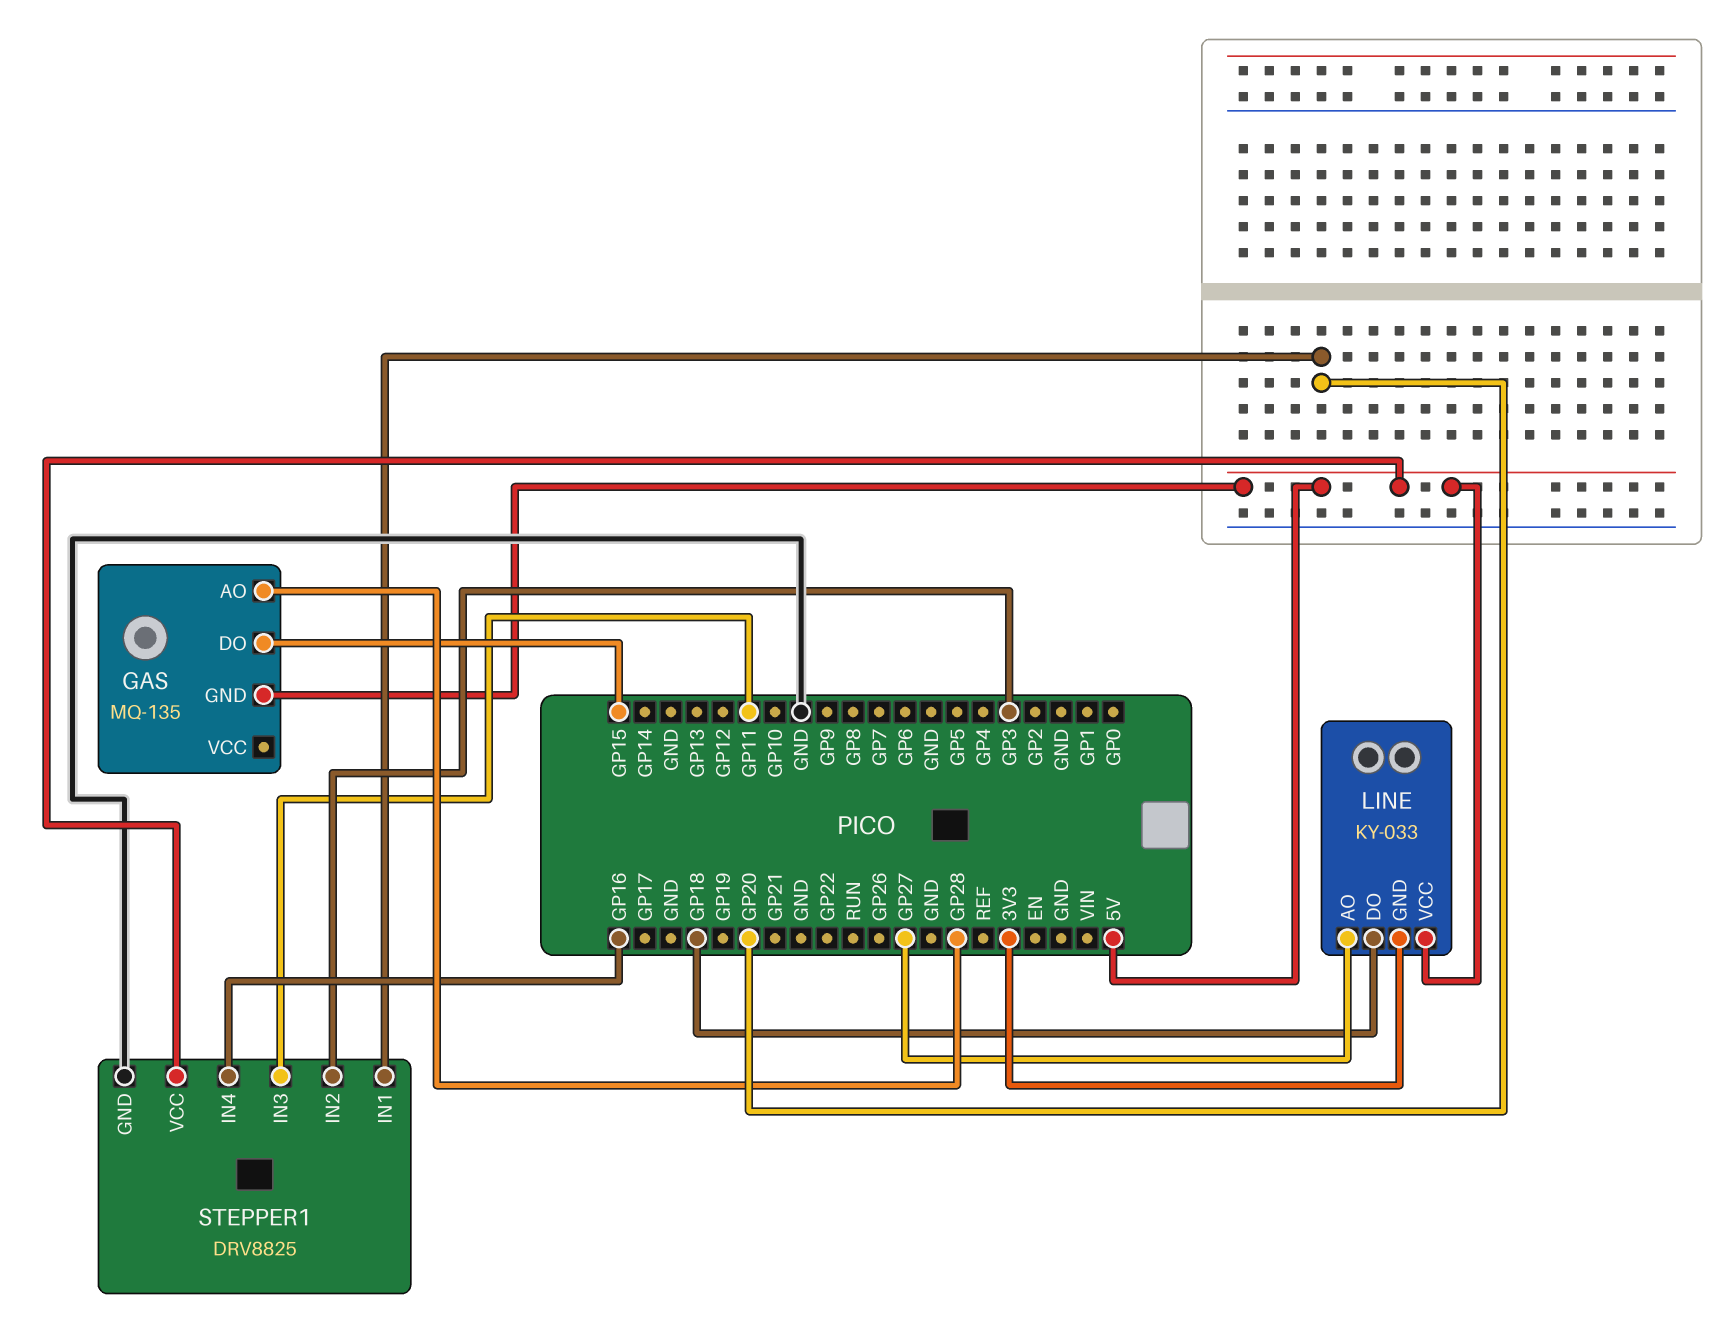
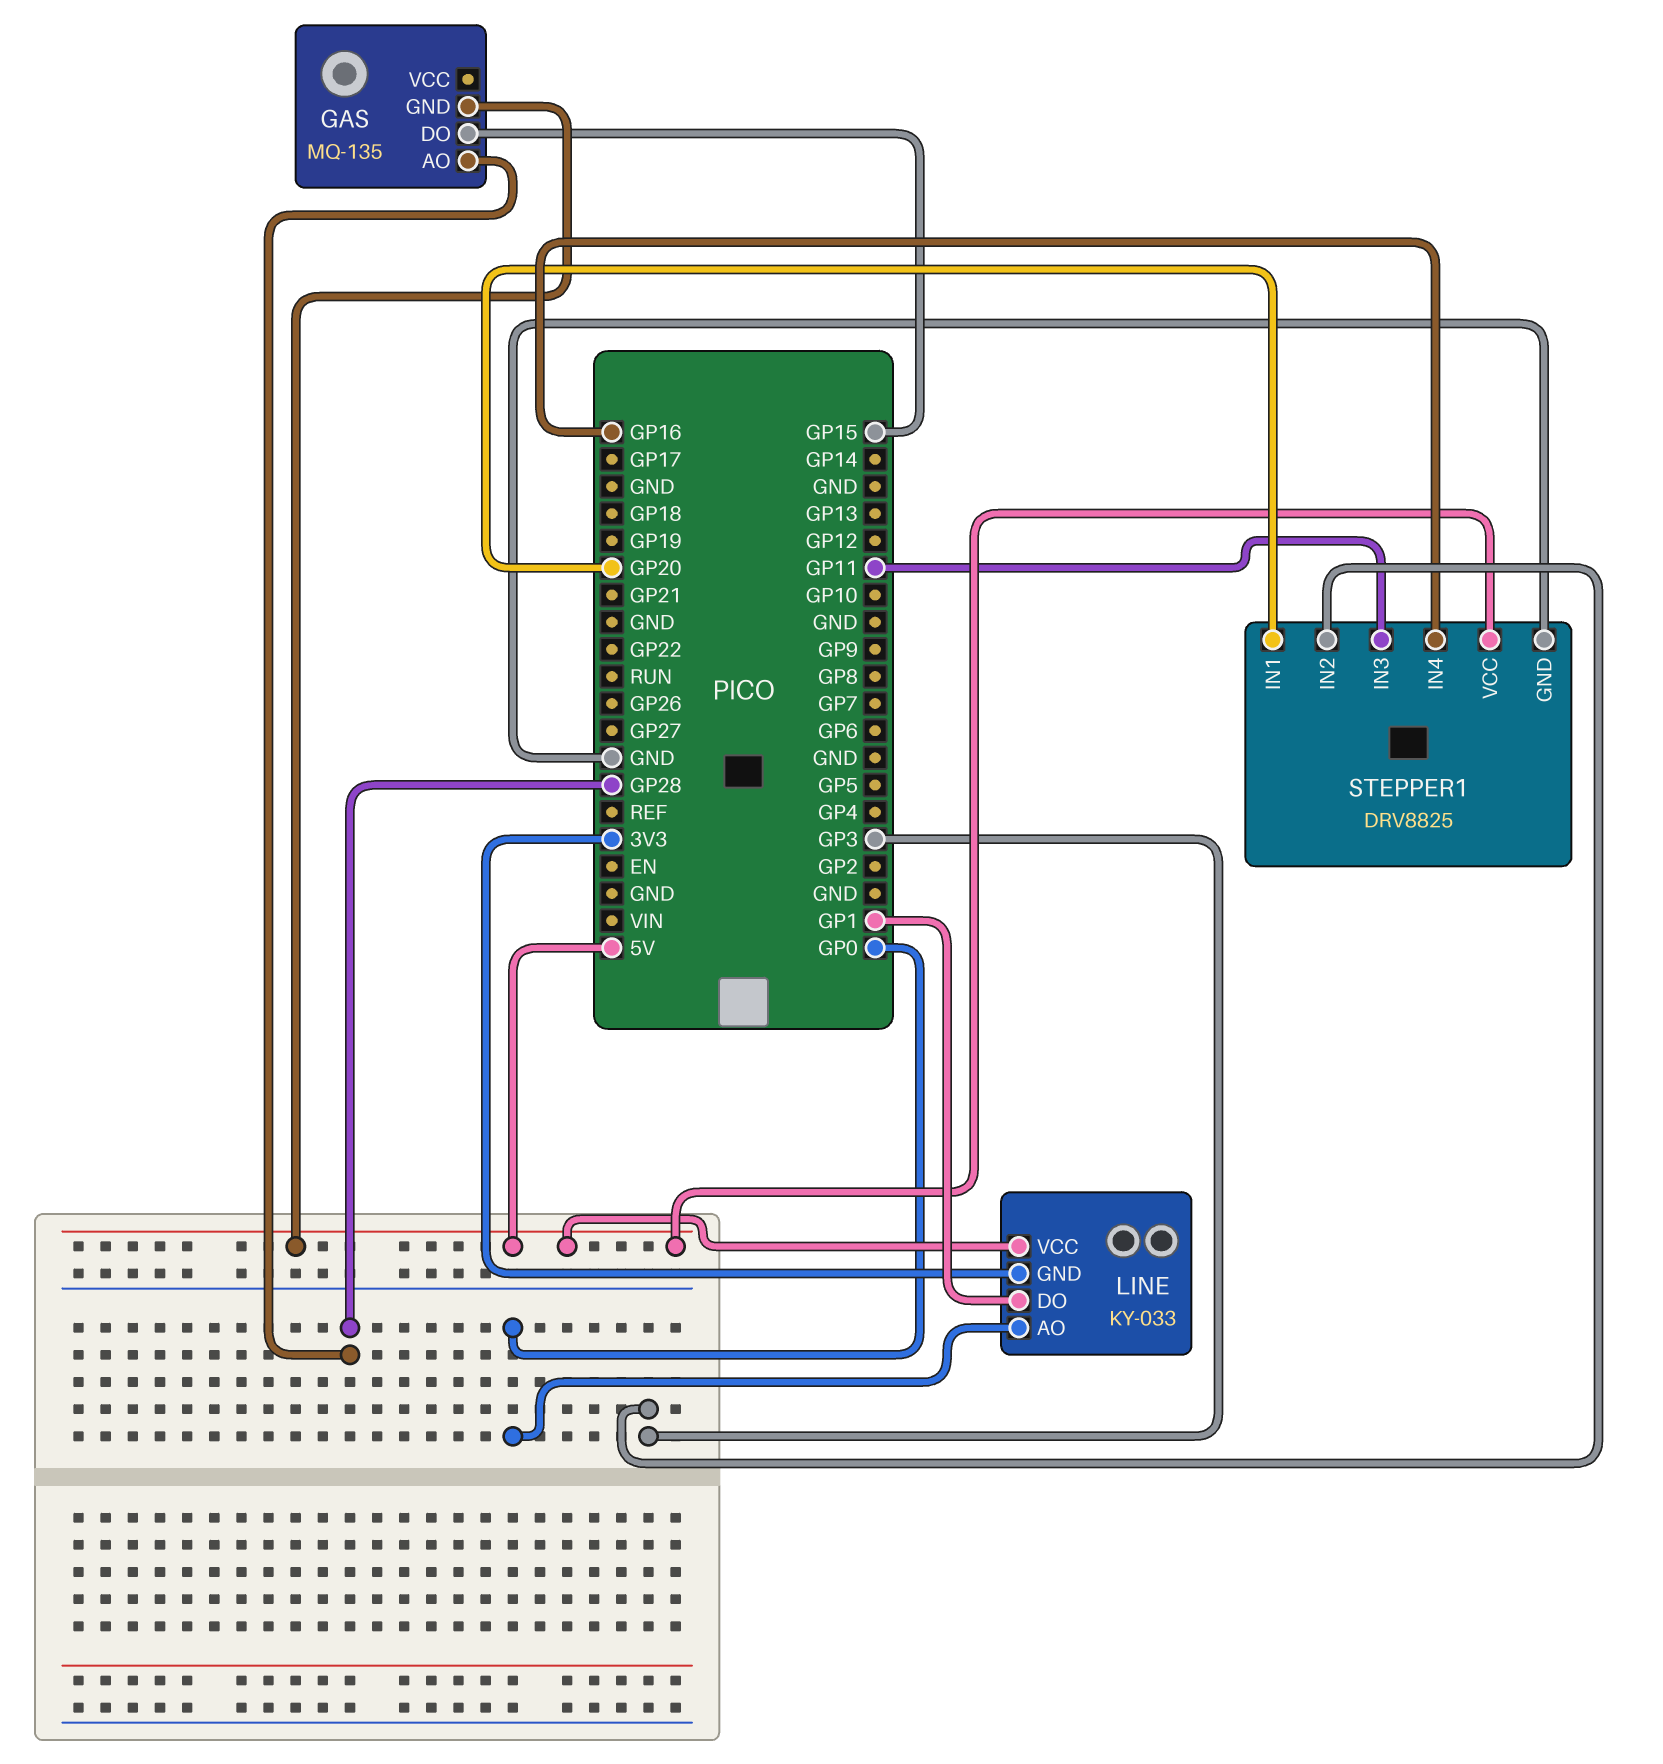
LINE pin AO: GP27 -> GP0
LINE pin DO: GP18 -> GP1

